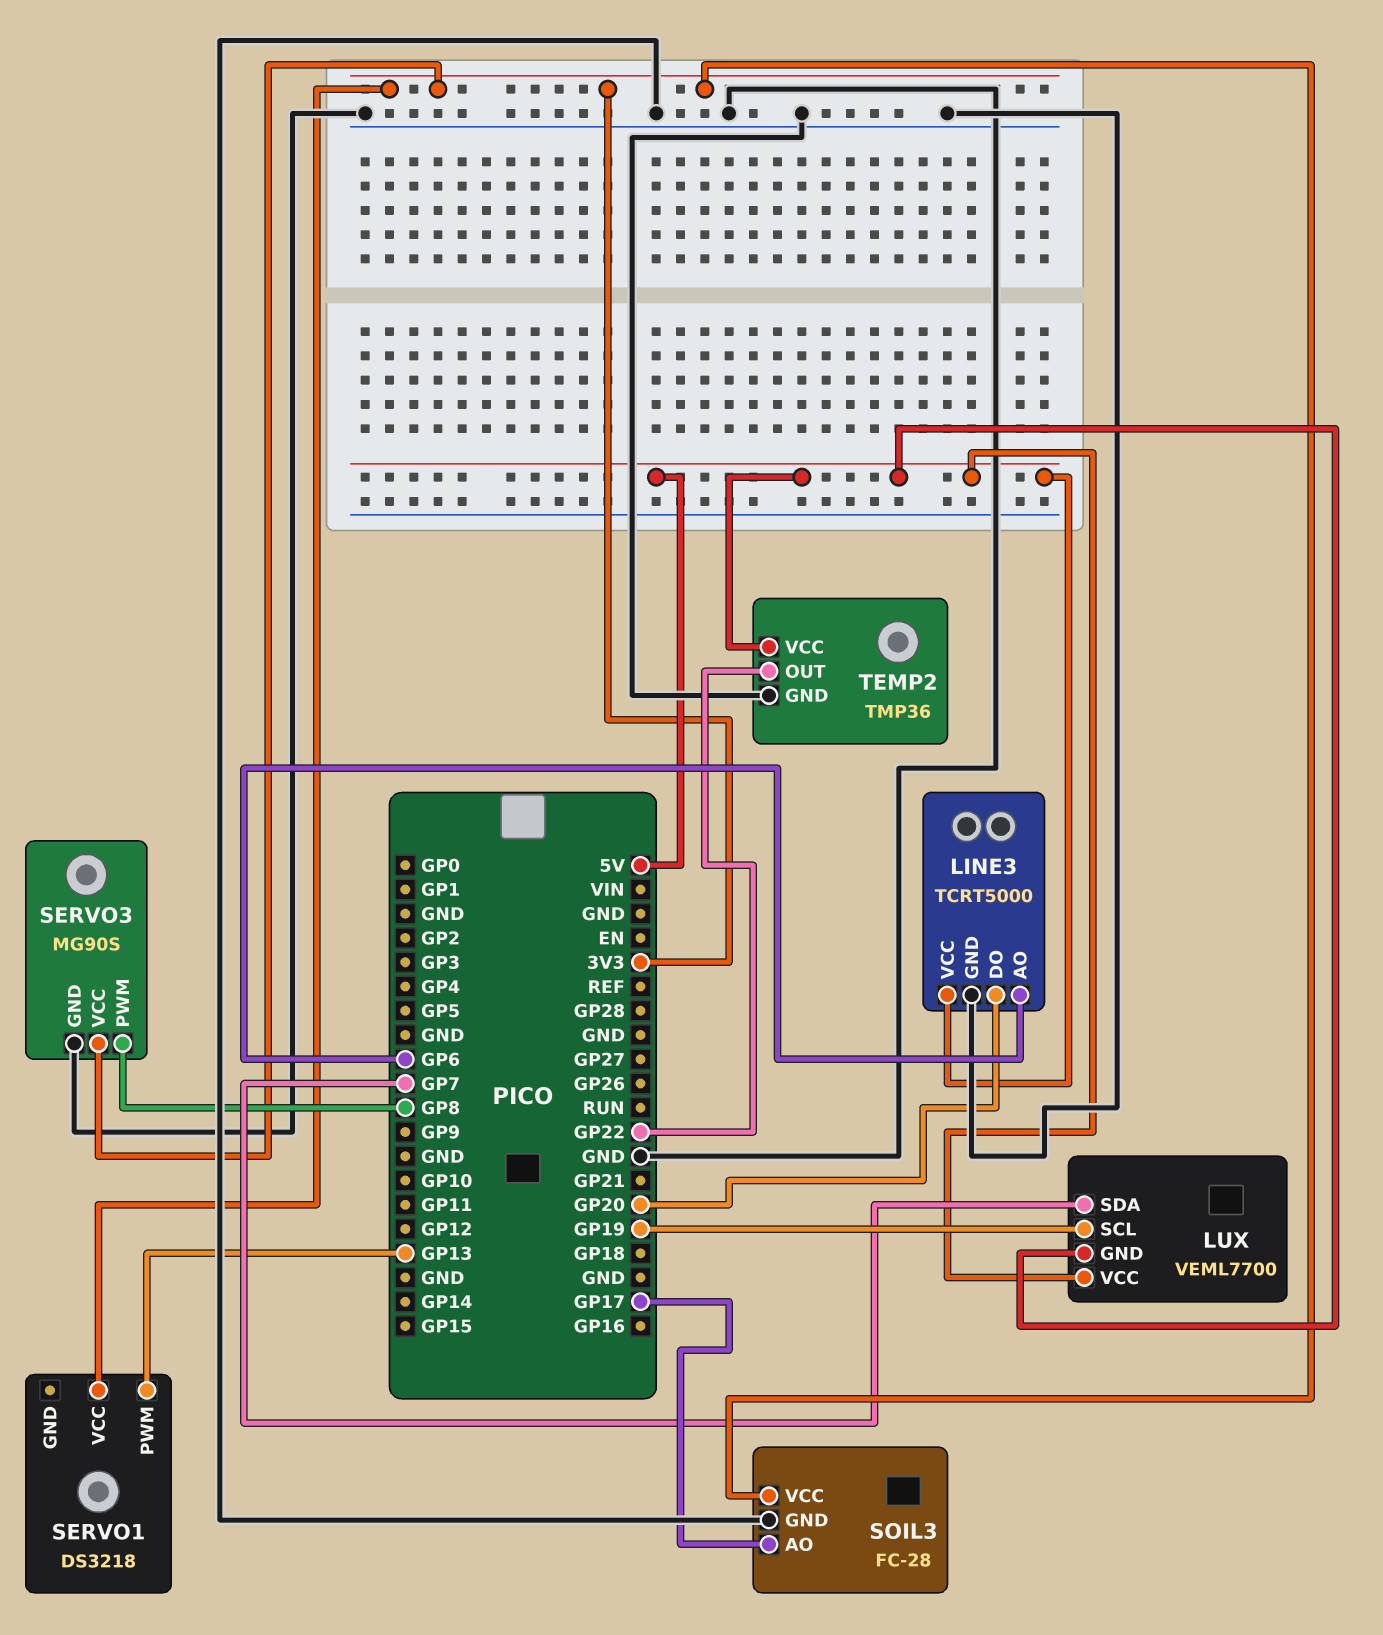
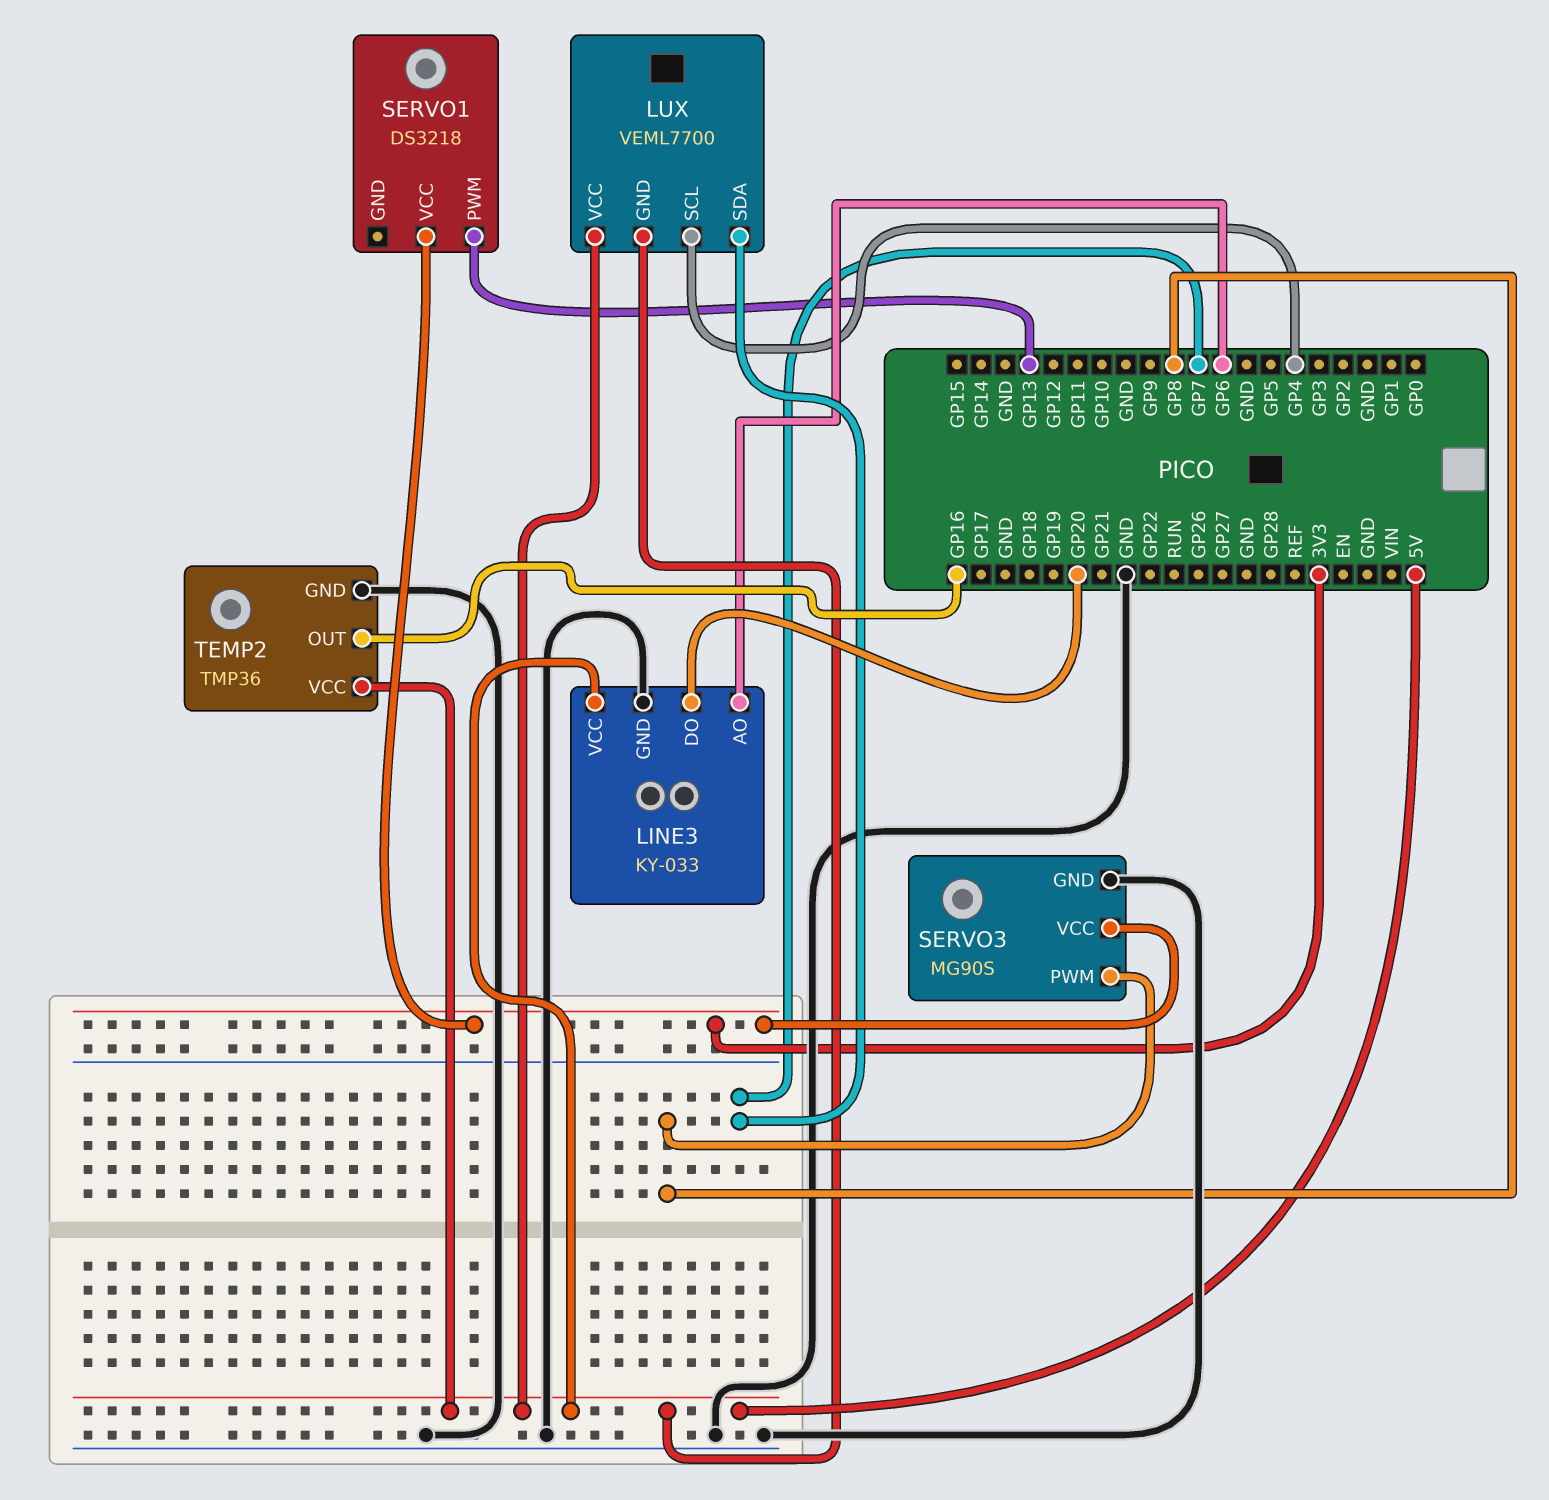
LINE3: TCRT5000 -> KY-033
LUX pin SCL: GP19 -> GP4
SOIL3: FC-28 -> none
SOIL3 pin AO: GP17 -> none
SOIL3 pin GND: GND -> none
SOIL3 pin VCC: 3V3 -> none
TEMP2 pin OUT: GP22 -> GP16

